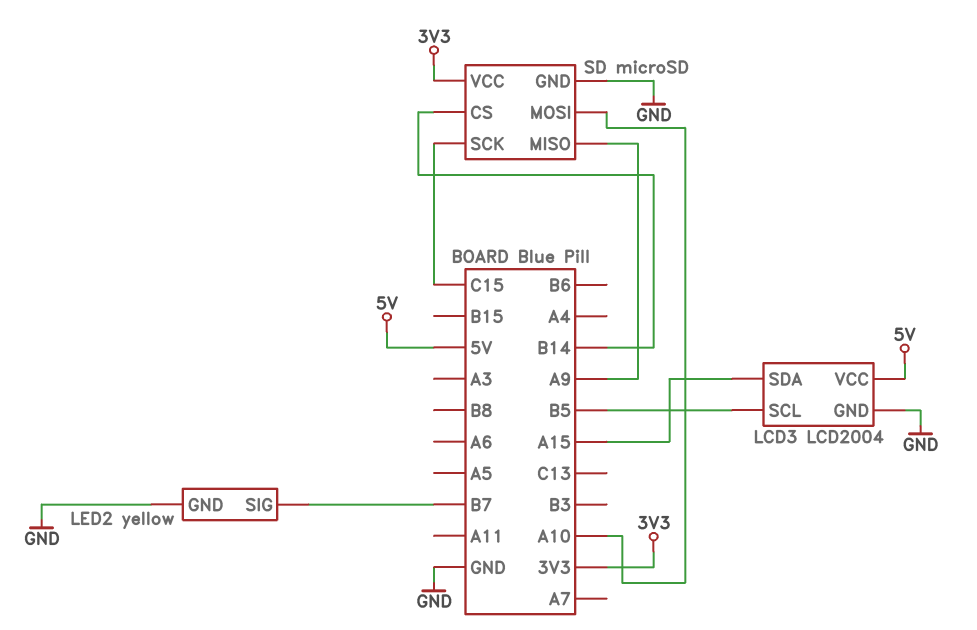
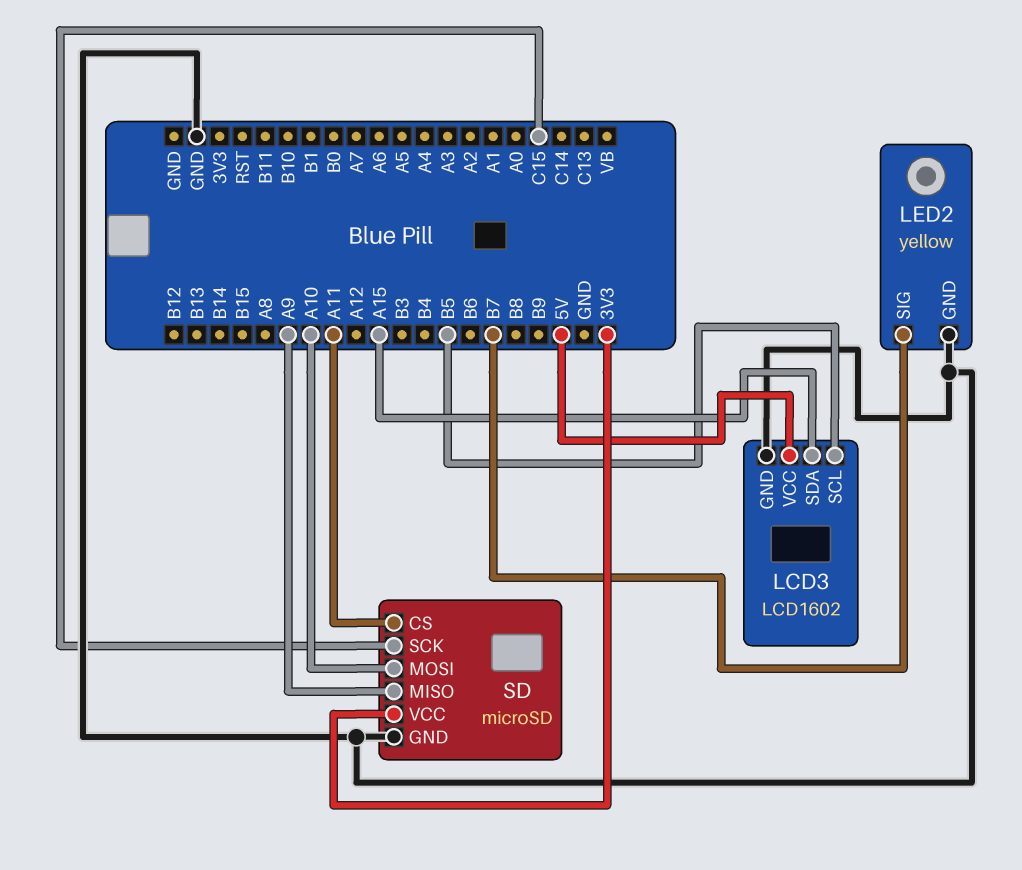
LCD3: LCD2004 -> LCD1602
SD pin CS: B14 -> A11

